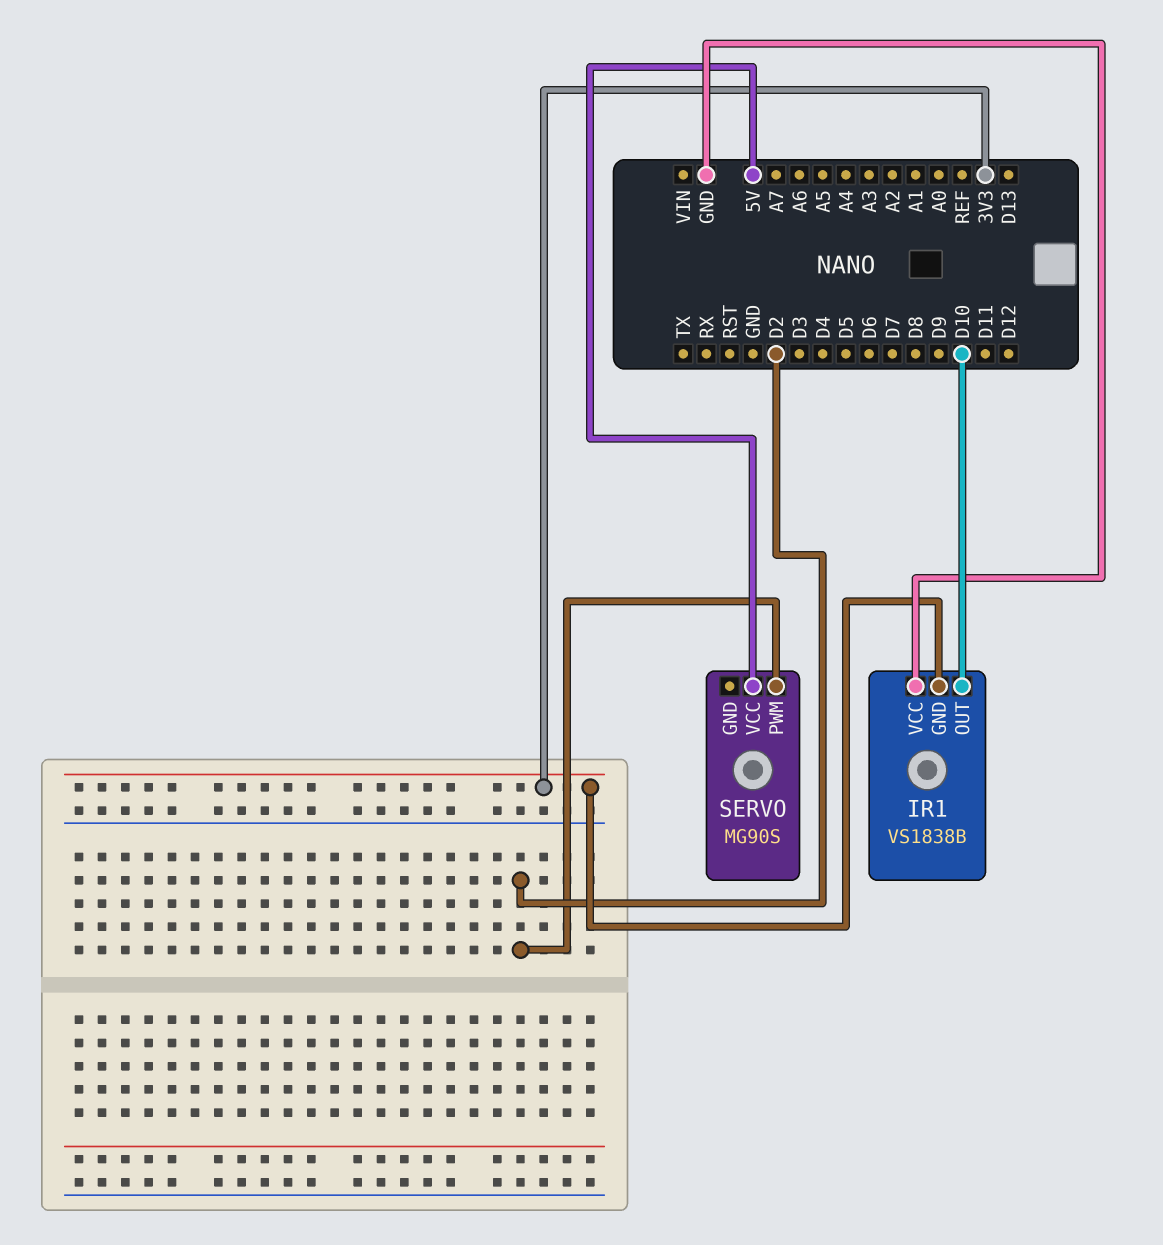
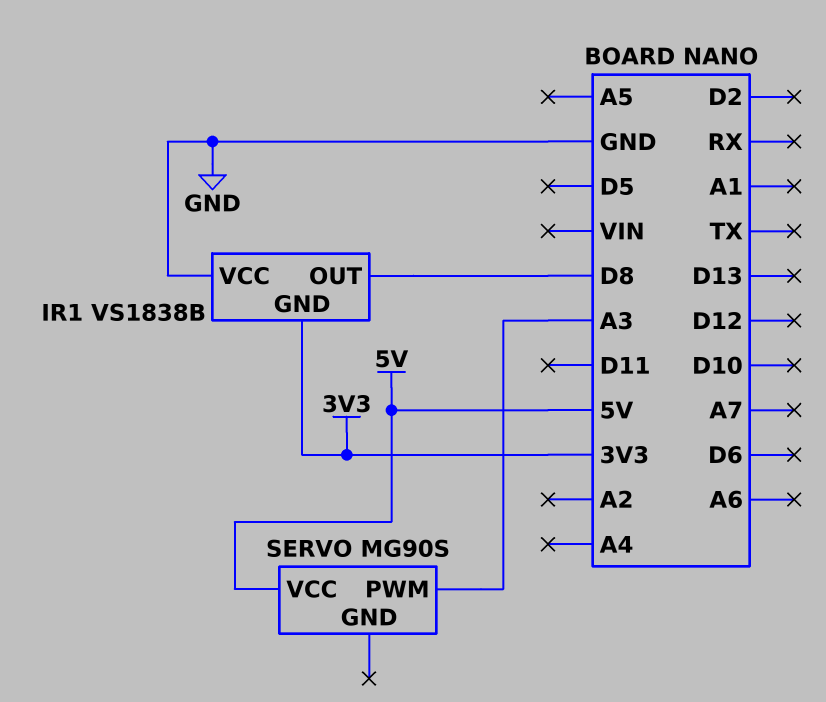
IR1 pin OUT: D10 -> D8
SERVO pin PWM: D2 -> A3

